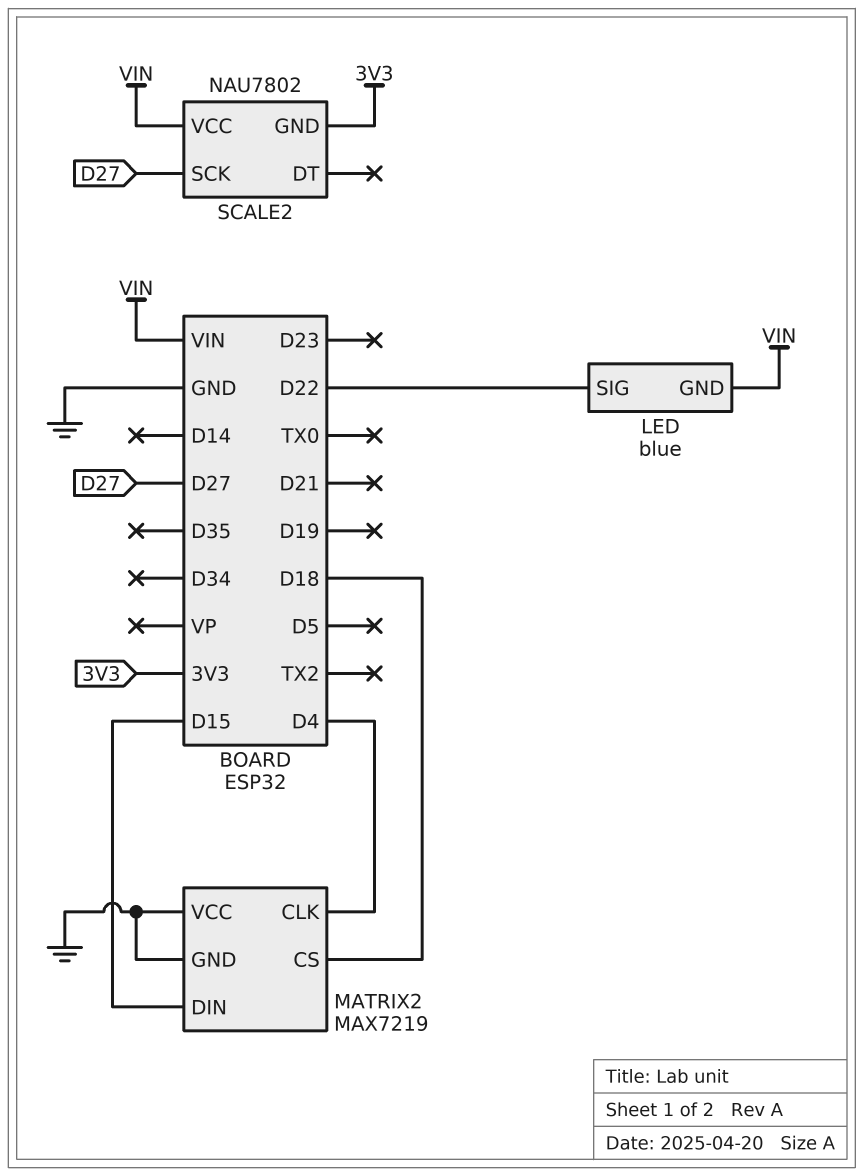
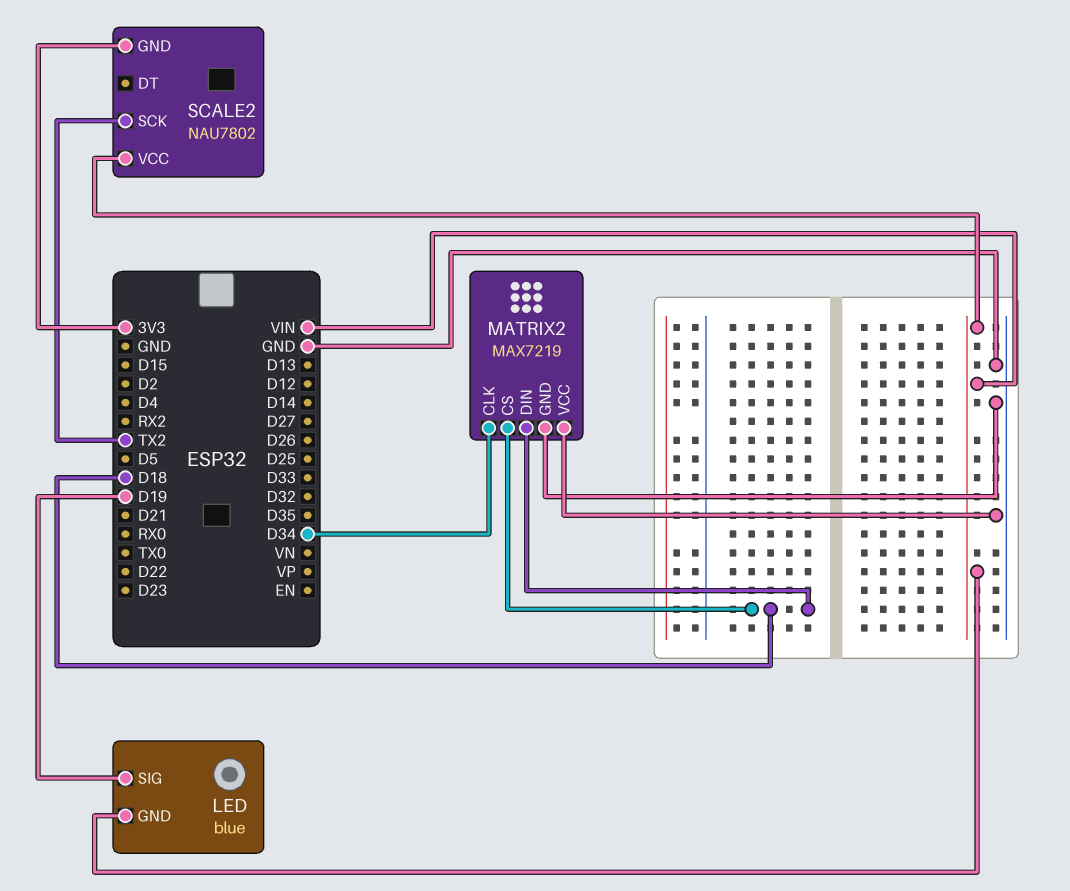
LED pin SIG: D22 -> D19
MATRIX2 pin CLK: D4 -> D34
MATRIX2 pin DIN: D15 -> D18
SCALE2 pin SCK: D27 -> TX2

